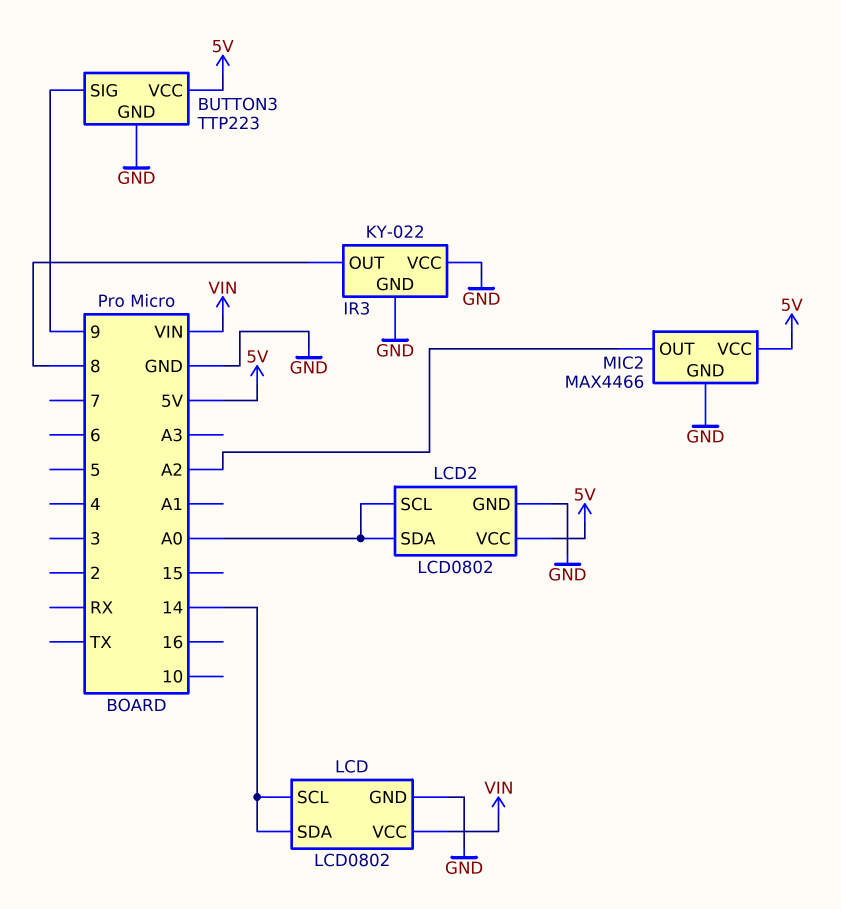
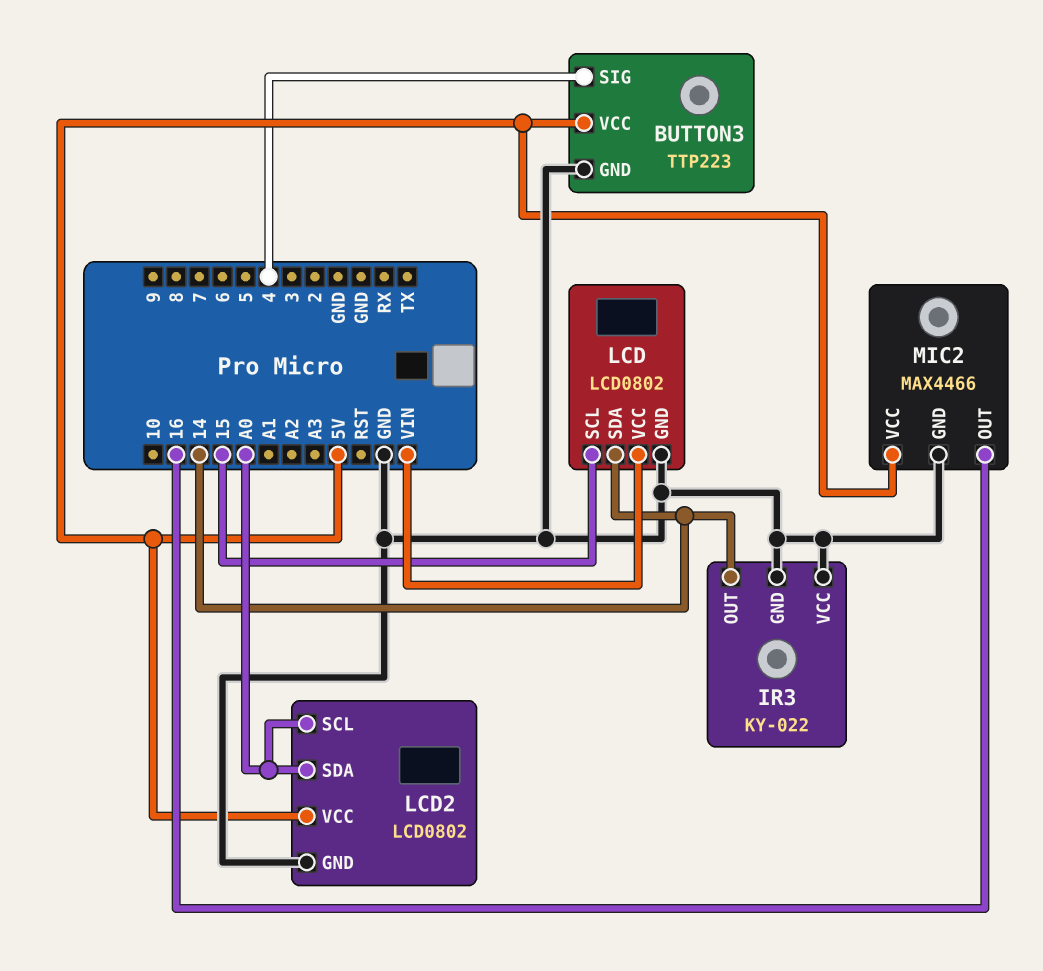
BUTTON3 pin SIG: 9 -> 4
IR3 pin OUT: 8 -> 14
LCD pin SCL: 14 -> 15
MIC2 pin OUT: A2 -> 16

